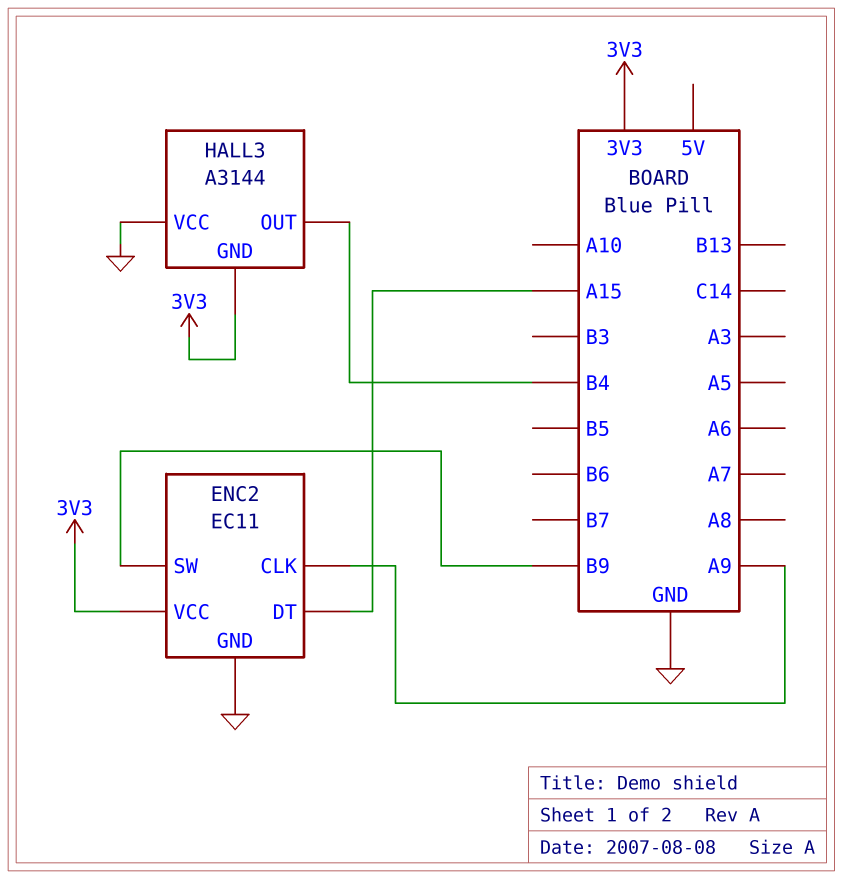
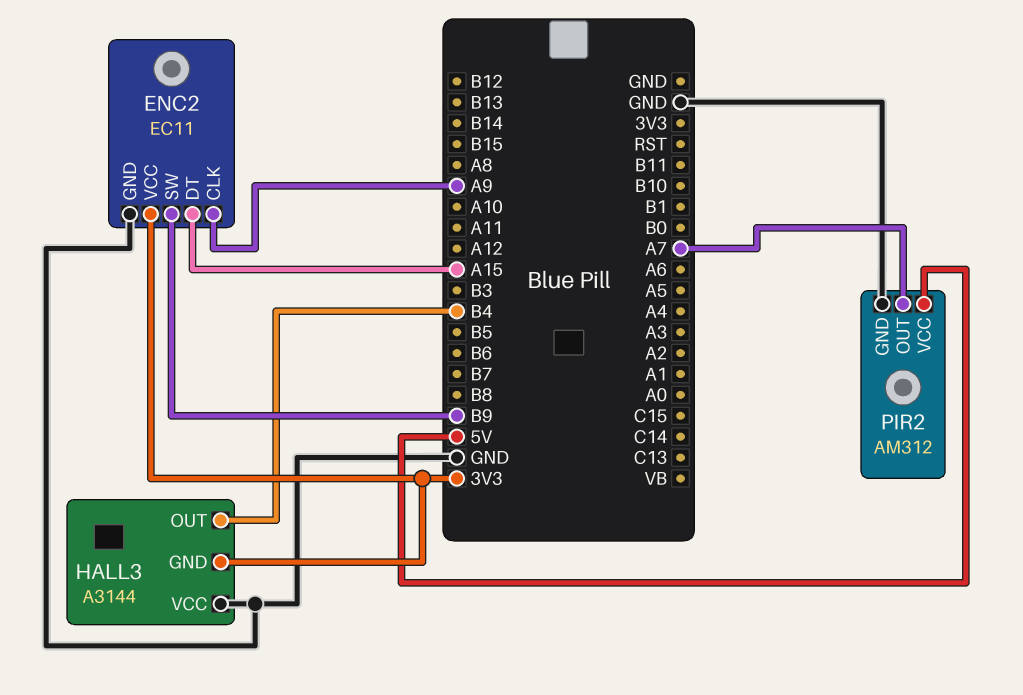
PIR2: none -> AM312
PIR2 pin GND: none -> GND
PIR2 pin OUT: none -> A7
PIR2 pin VCC: none -> 5V

